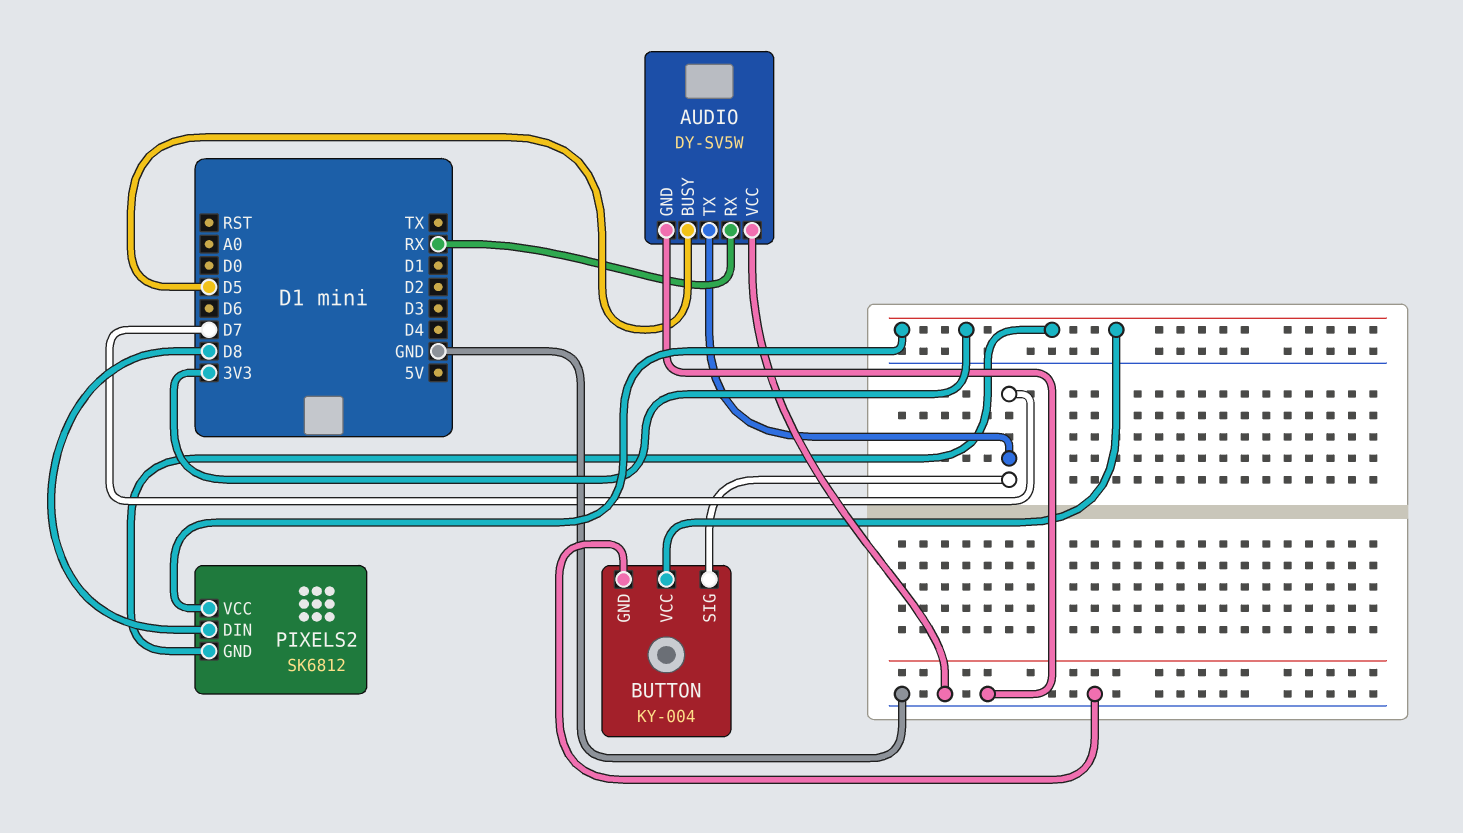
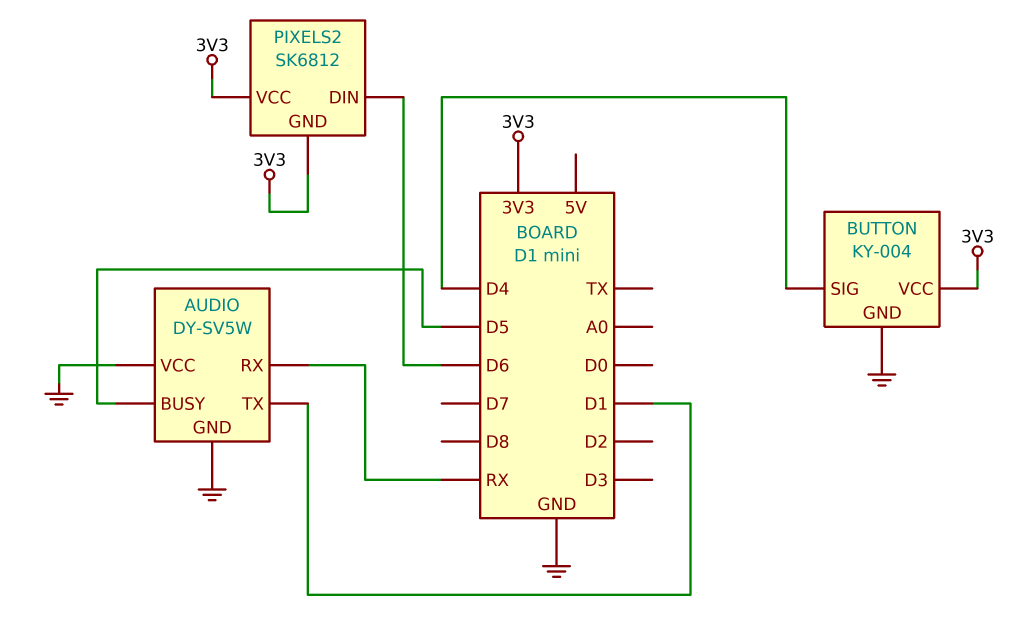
AUDIO pin TX: D7 -> D1
BUTTON pin SIG: D7 -> D4
PIXELS2 pin DIN: D8 -> D6

